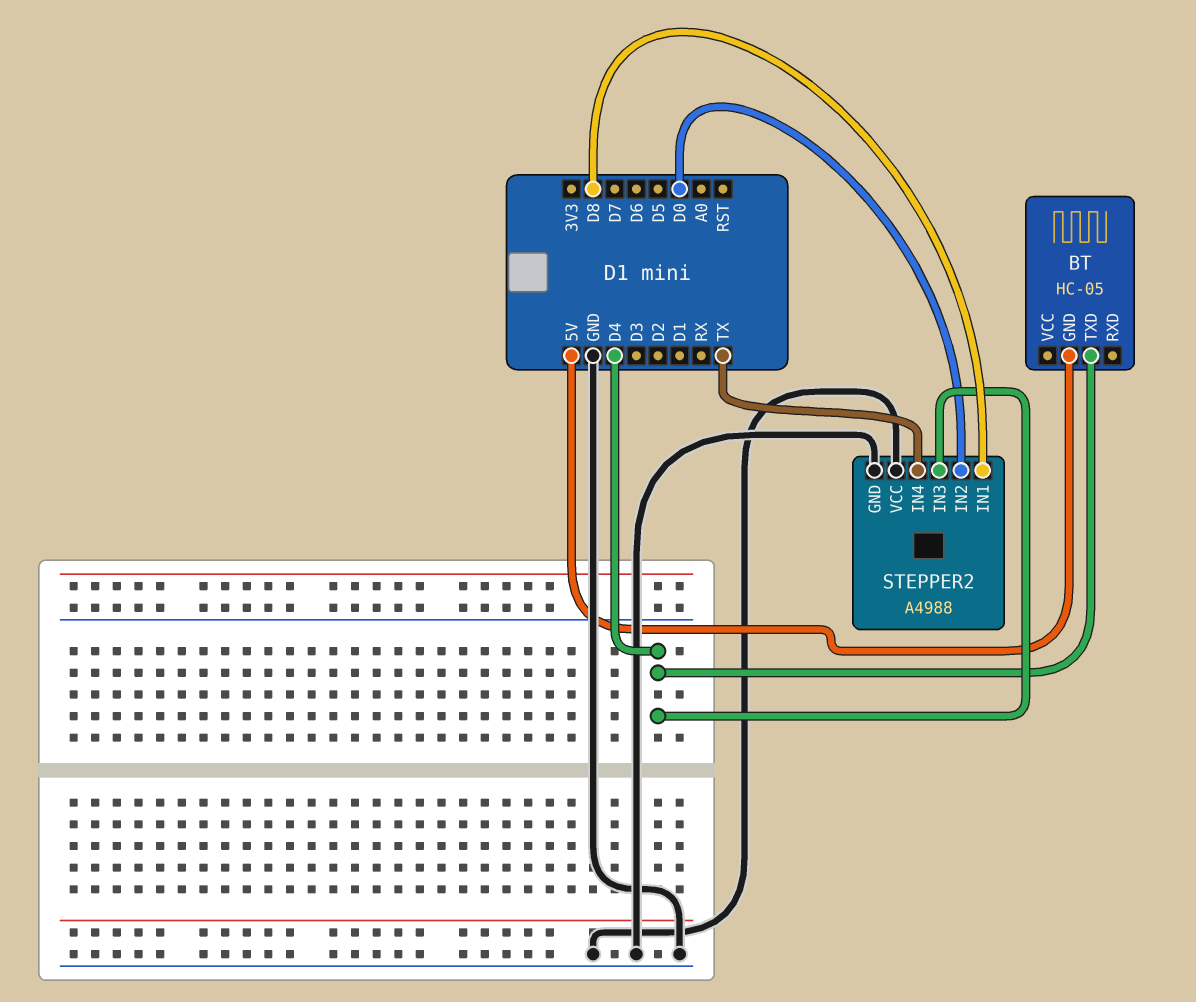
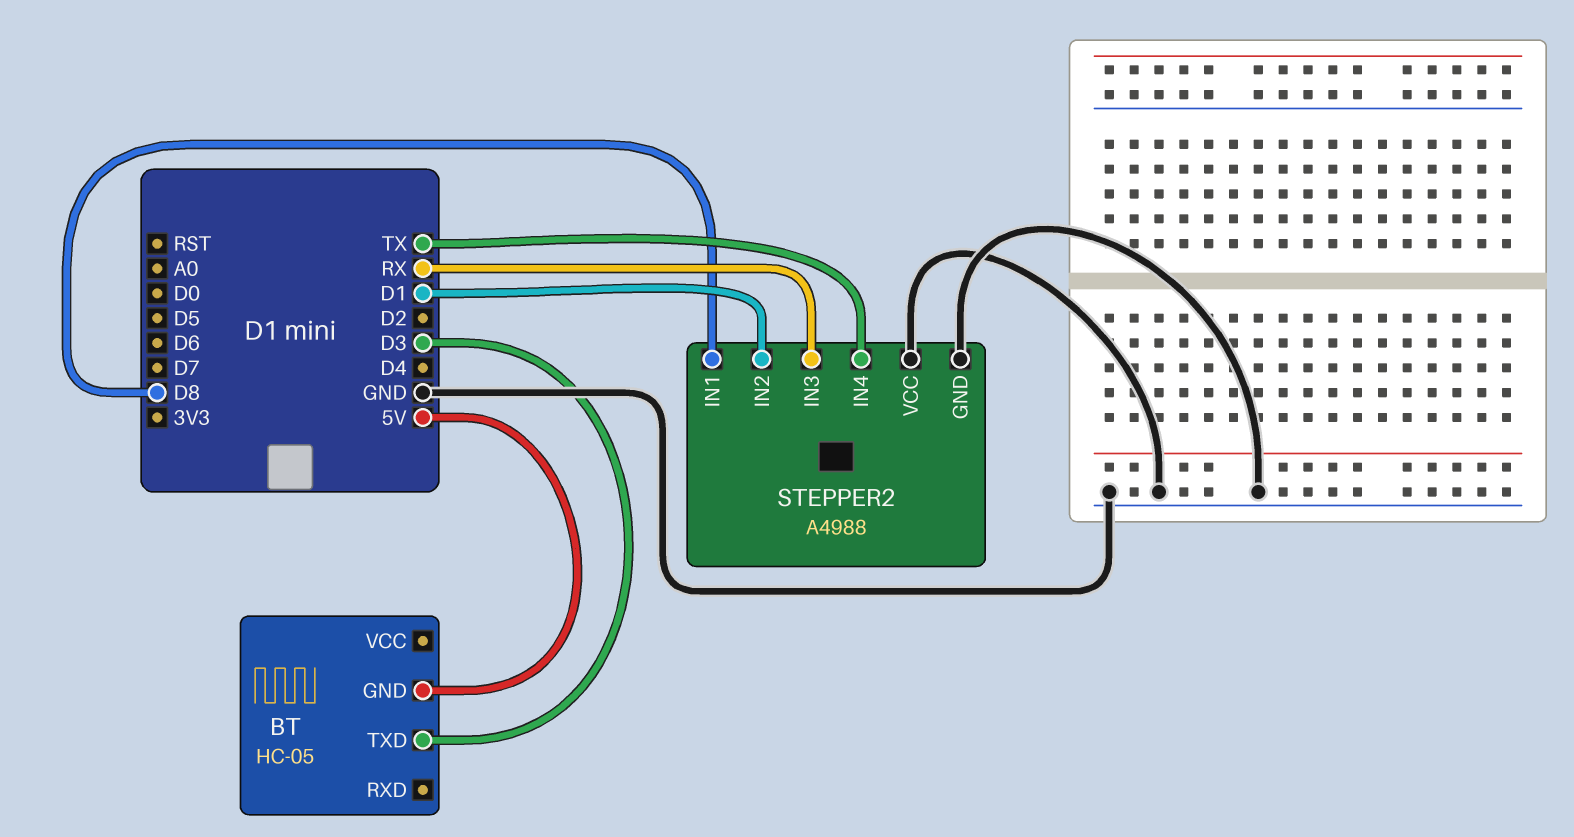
BT pin TXD: D4 -> D3
STEPPER2 pin IN2: D0 -> D1
STEPPER2 pin IN3: D4 -> RX

